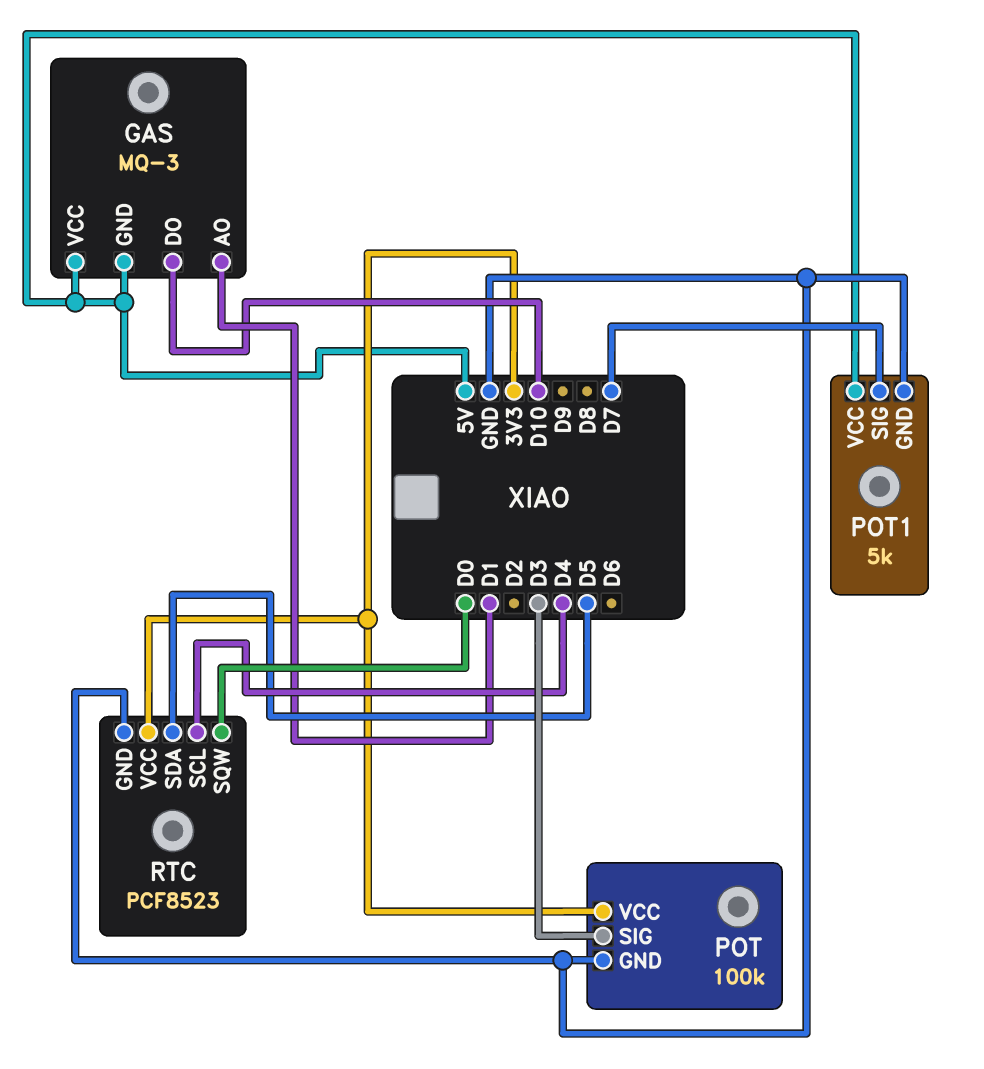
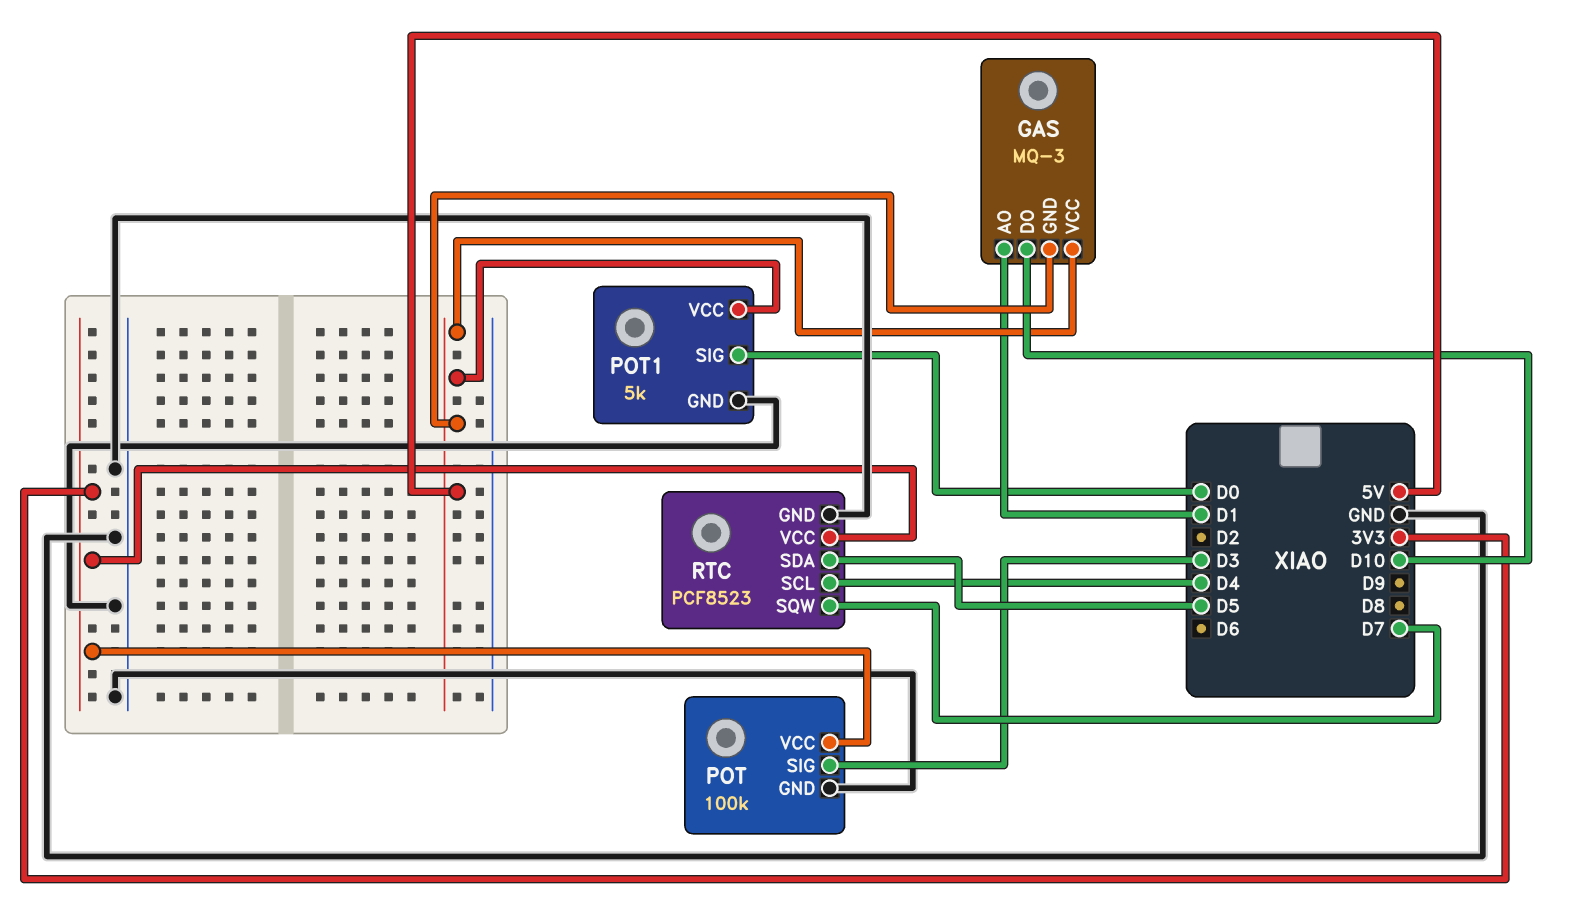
POT1 pin SIG: D7 -> D0
RTC pin SQW: D0 -> D7

